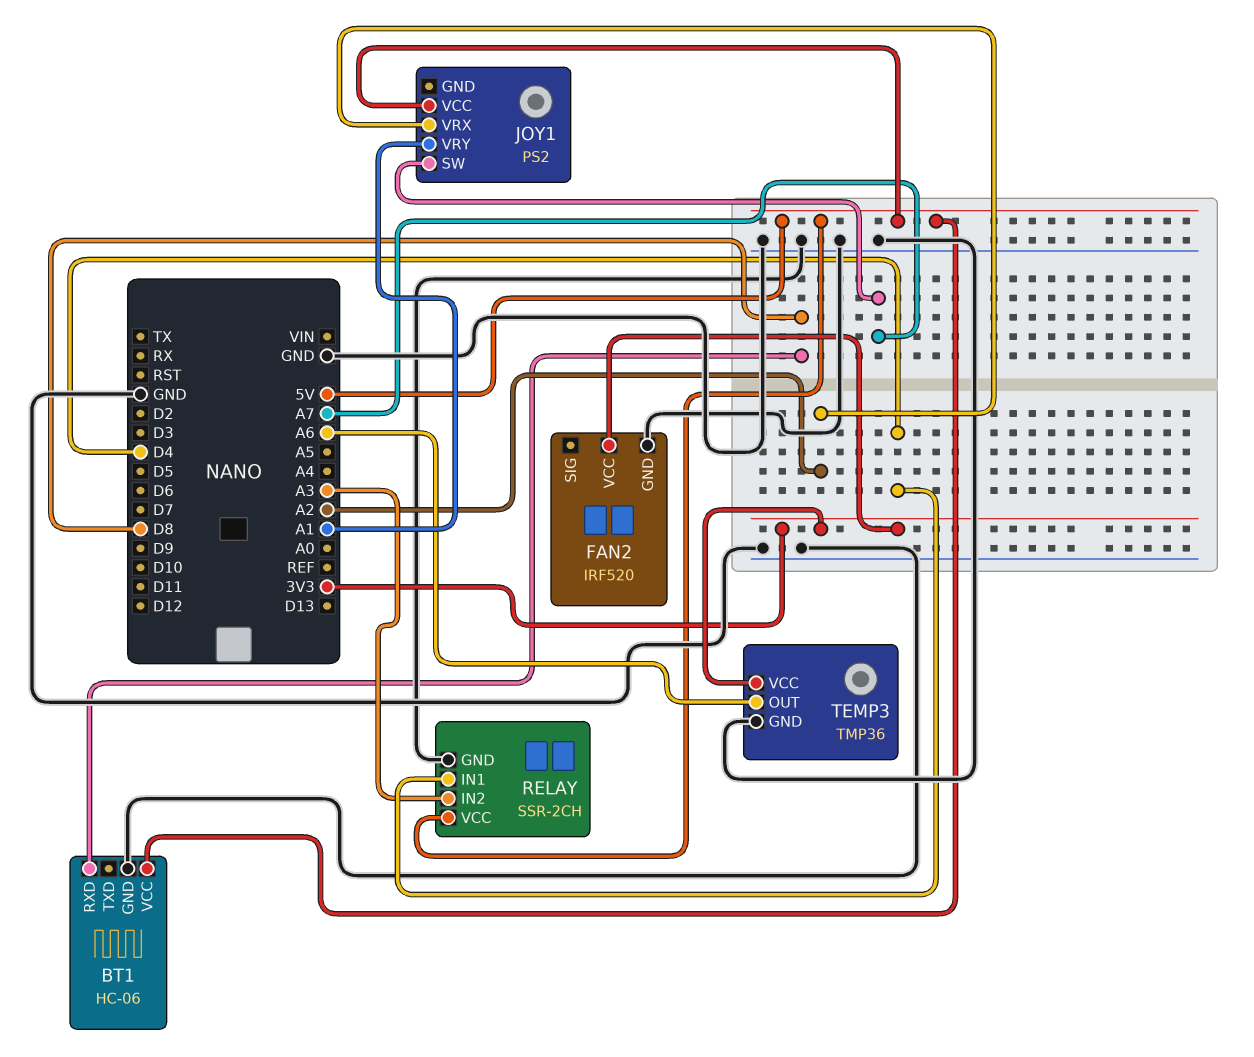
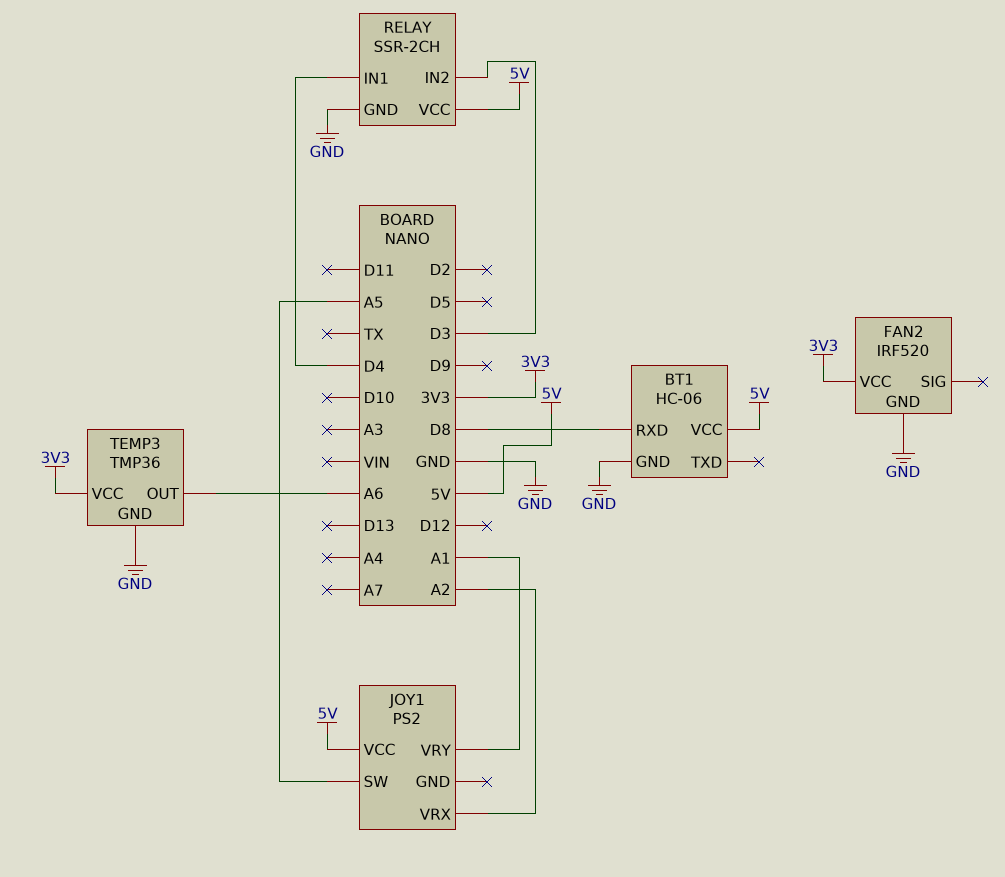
JOY1 pin SW: A7 -> A5
RELAY pin IN2: A3 -> D3

